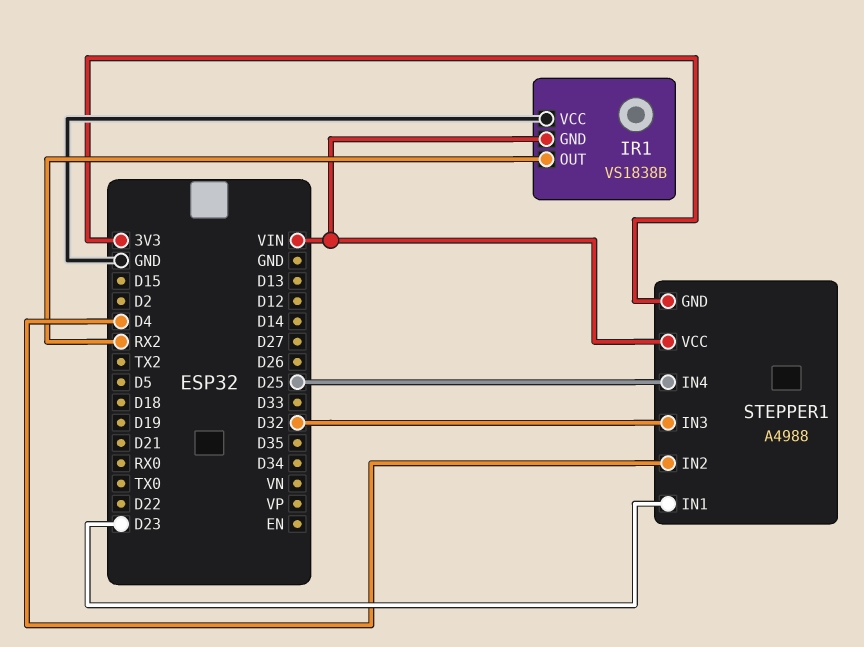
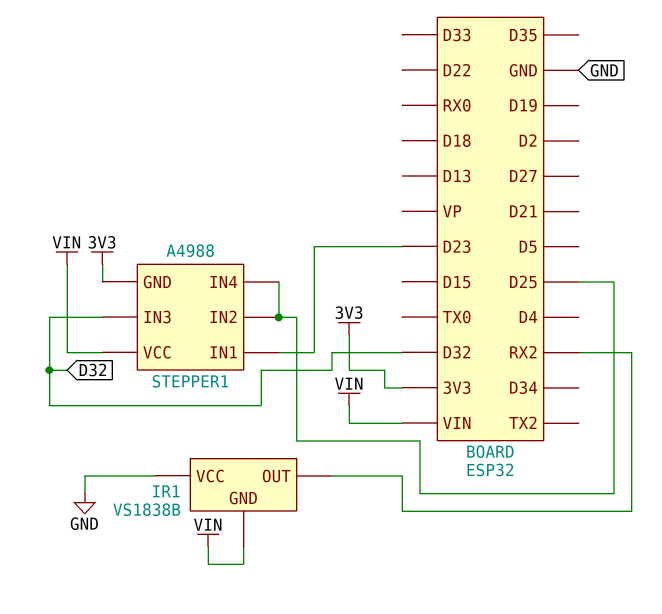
STEPPER1 pin IN2: D4 -> D25

